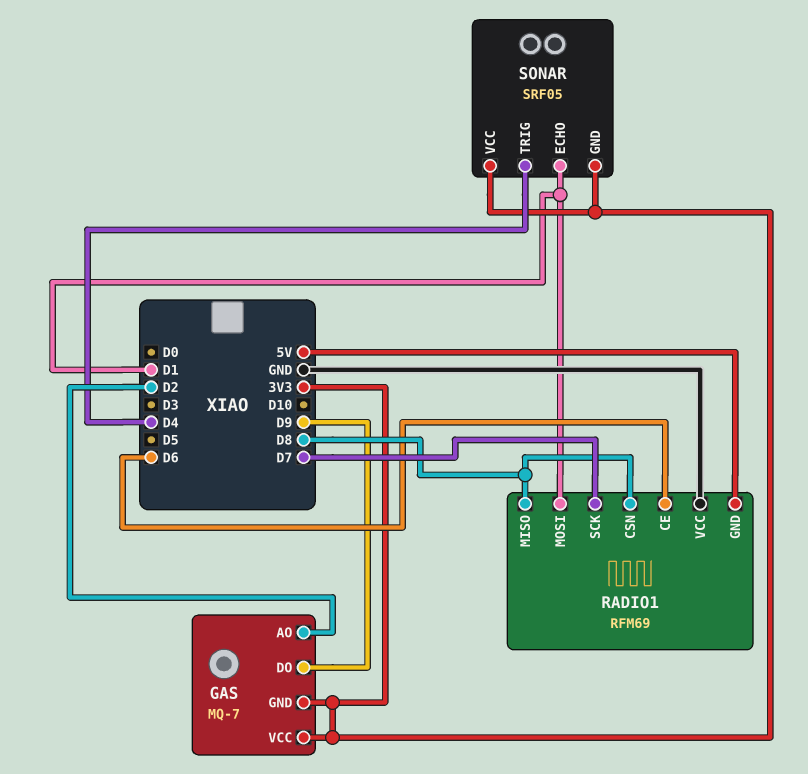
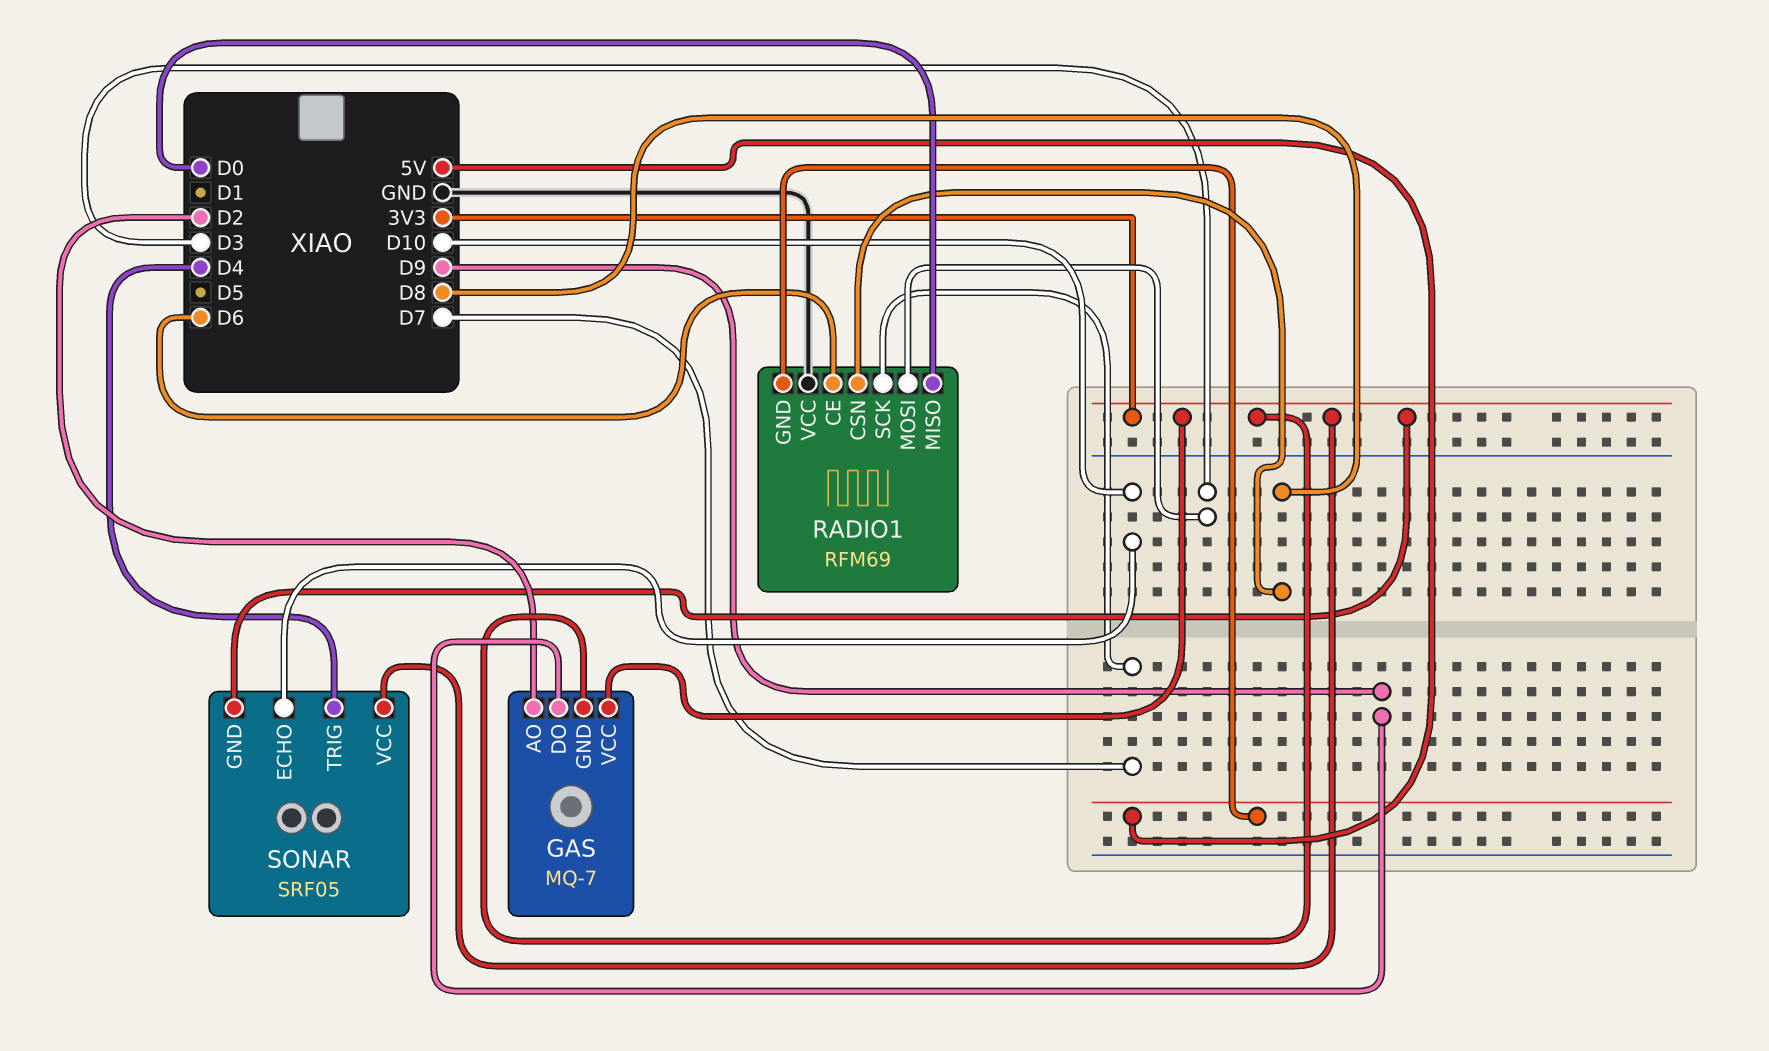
RADIO1 pin MISO: D8 -> D0
RADIO1 pin MOSI: D1 -> D3
SONAR pin ECHO: D1 -> D10

